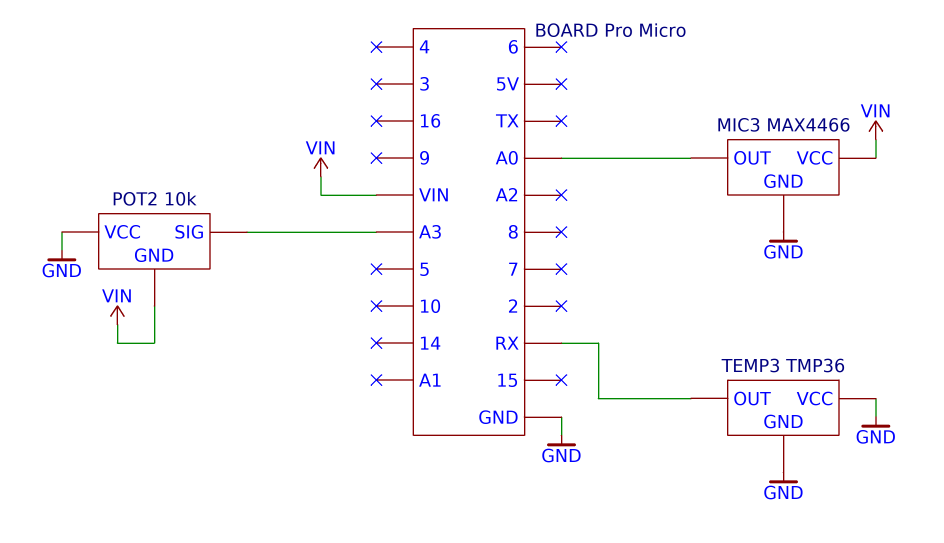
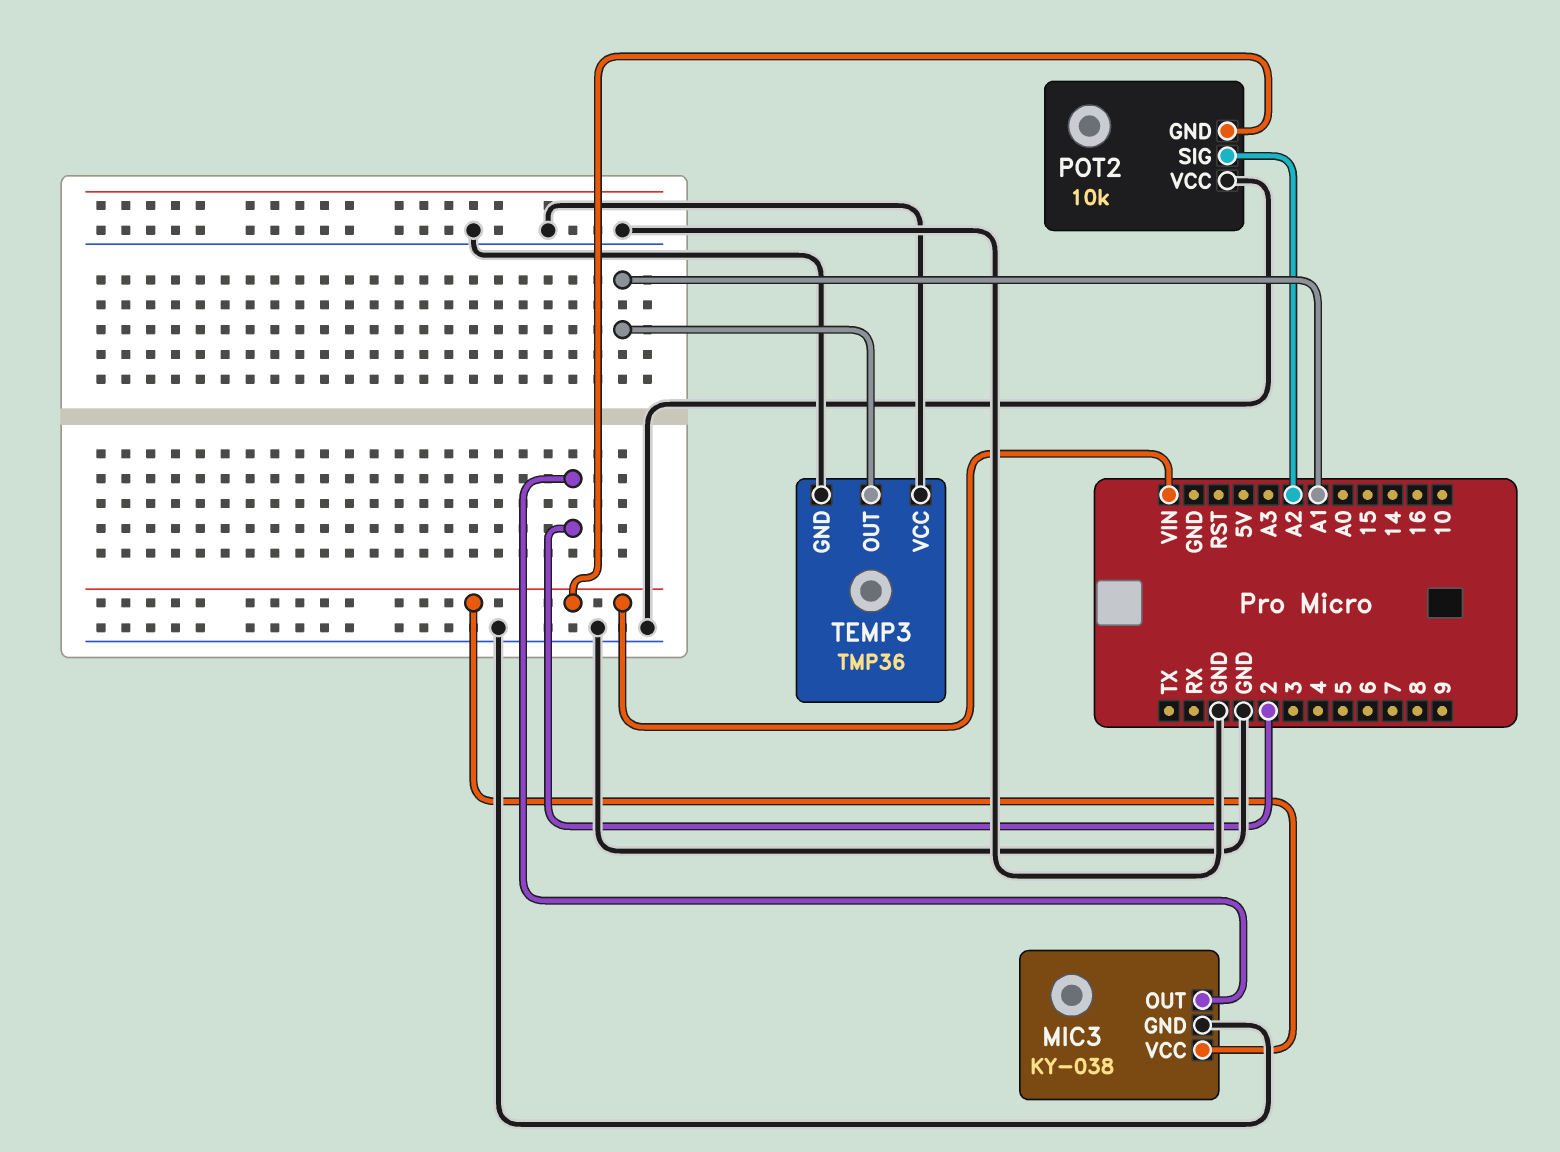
MIC3: MAX4466 -> KY-038
MIC3 pin OUT: A0 -> 2
POT2 pin SIG: A3 -> A2
TEMP3 pin OUT: RX -> A1

